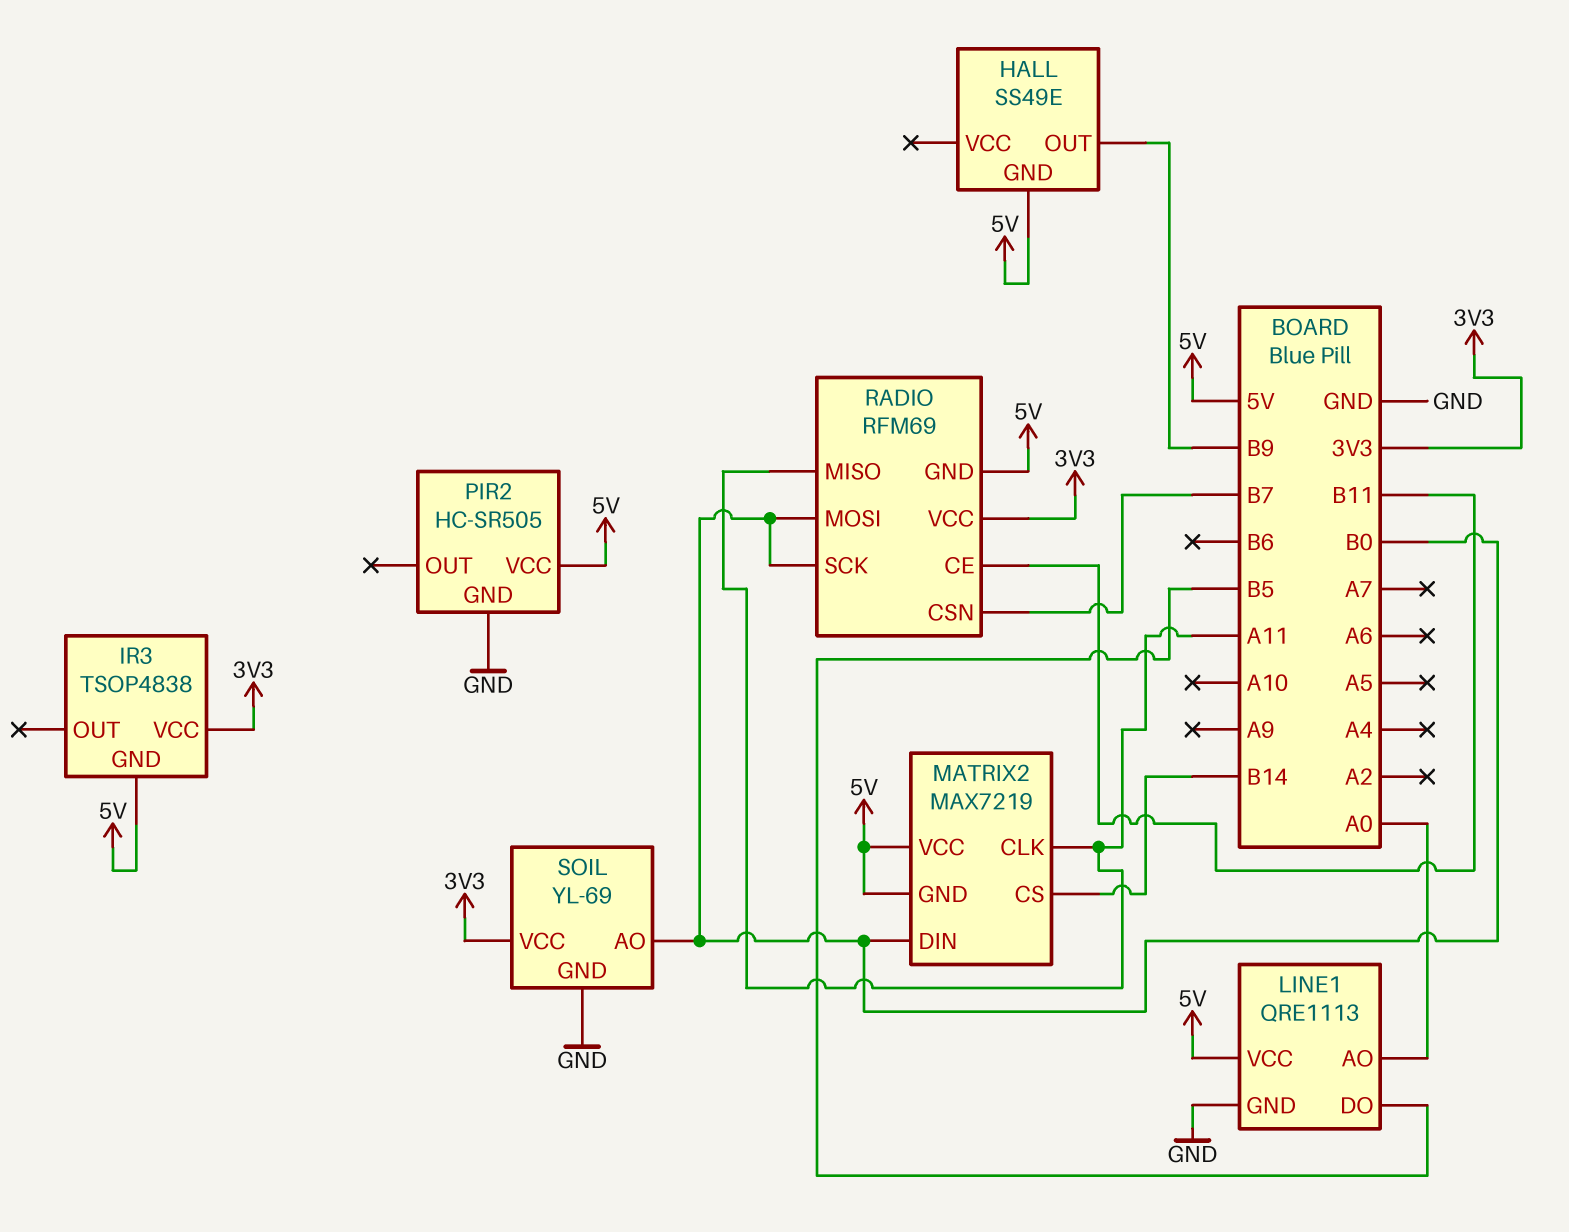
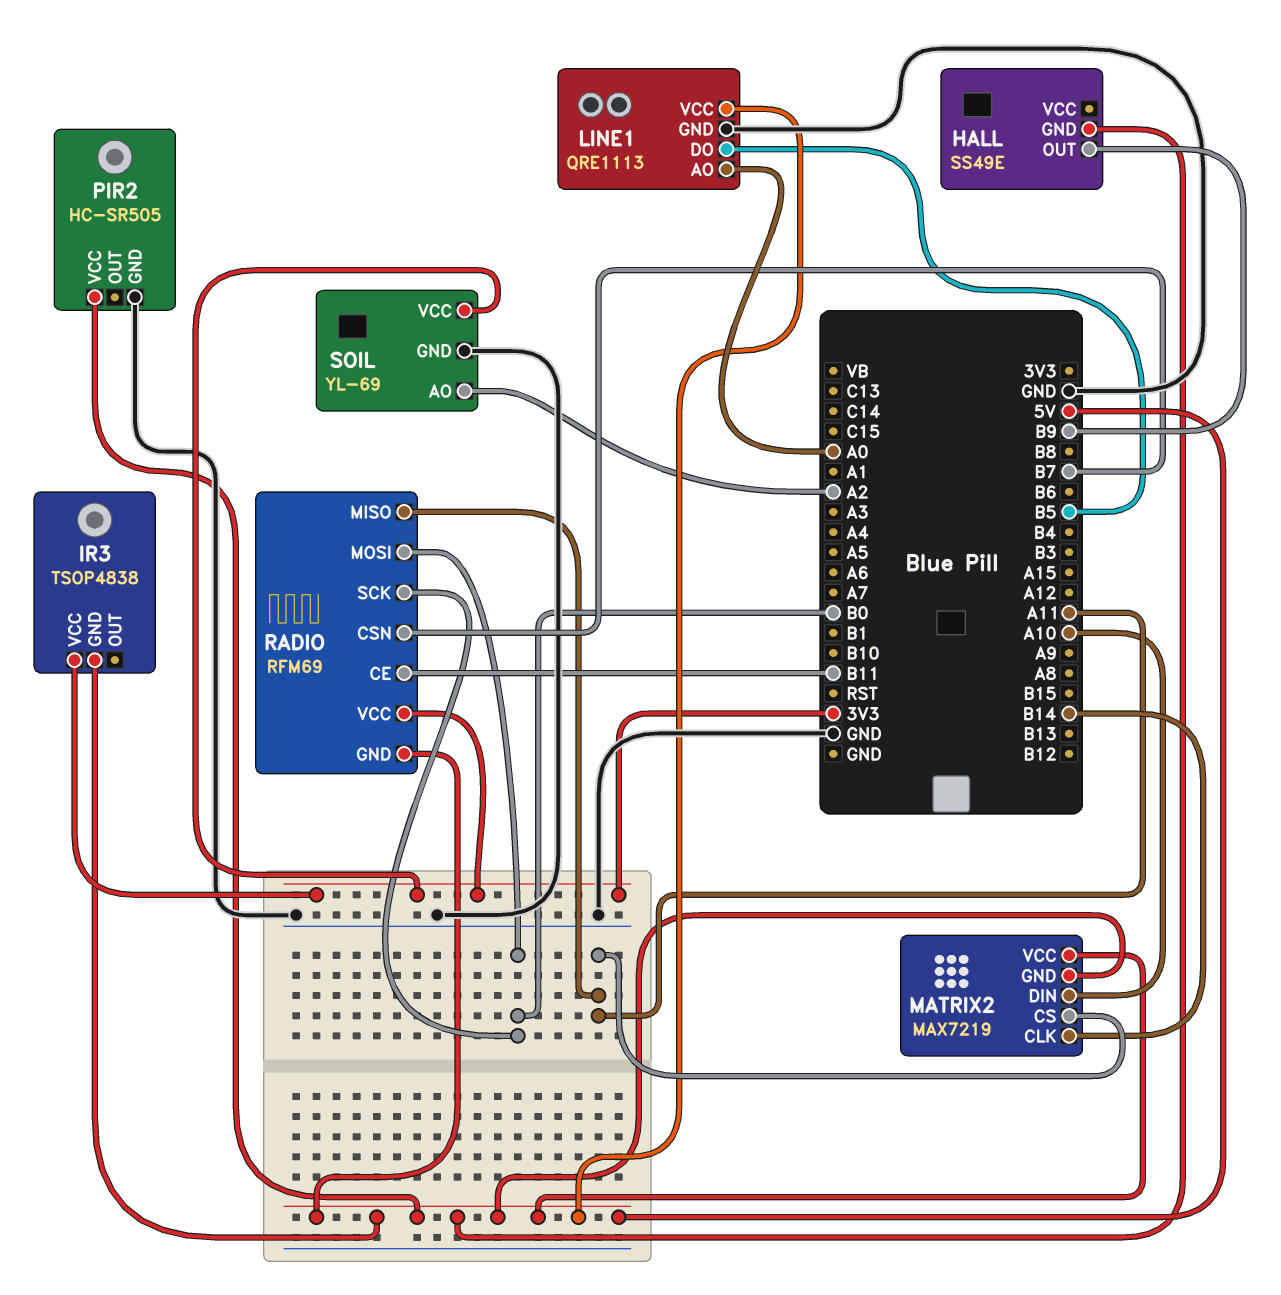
MATRIX2 pin CLK: A11 -> B14
MATRIX2 pin CS: B14 -> A11
MATRIX2 pin DIN: B0 -> A10
SOIL pin AO: B0 -> A2

